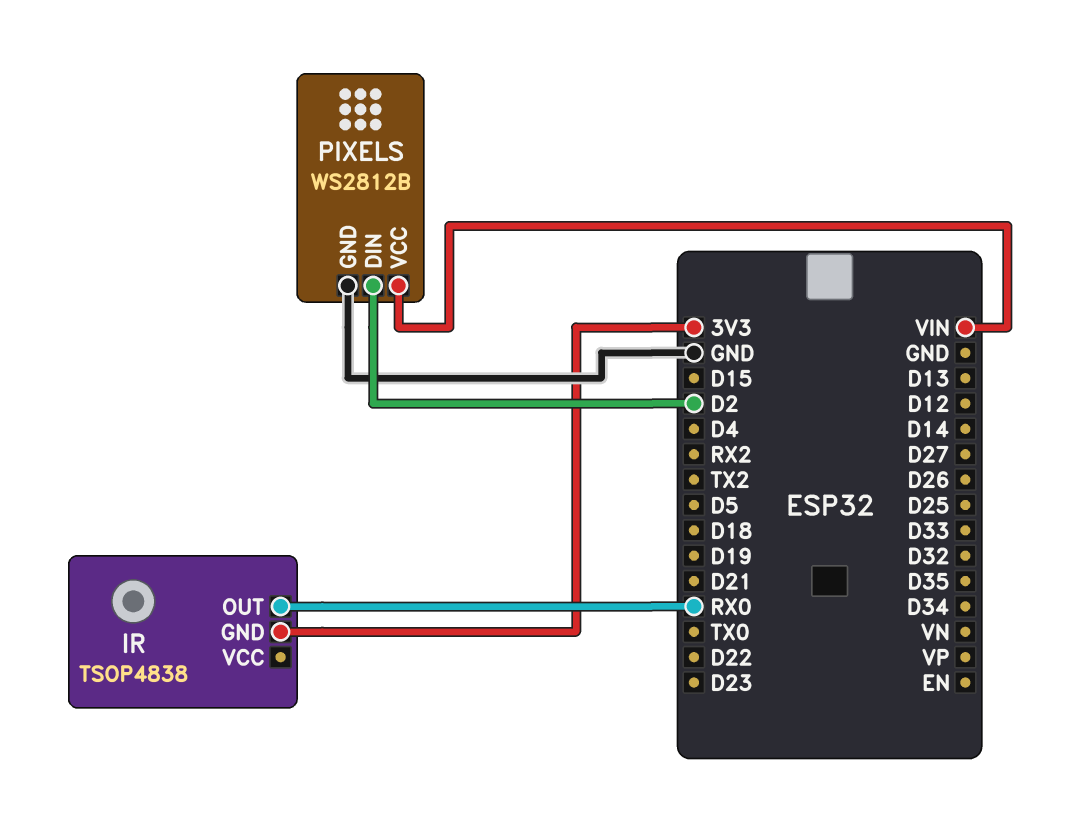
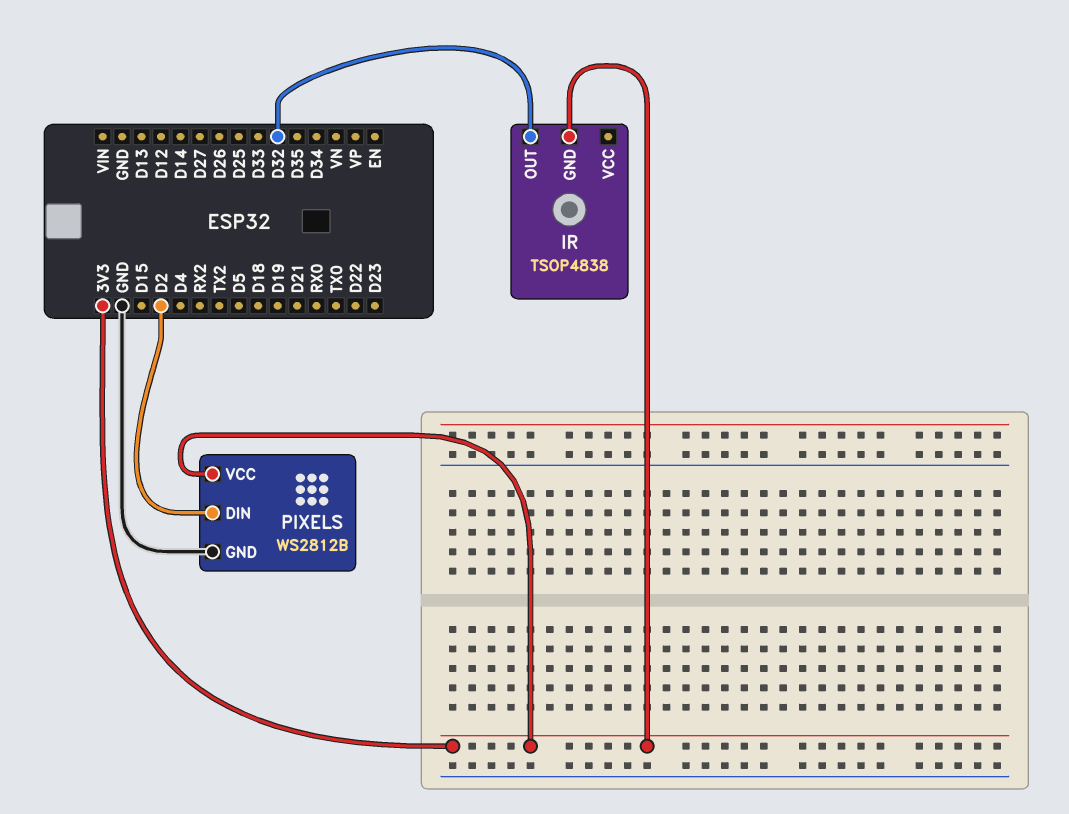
IR pin OUT: RX0 -> D32
PIXELS pin VCC: VIN -> 3V3

